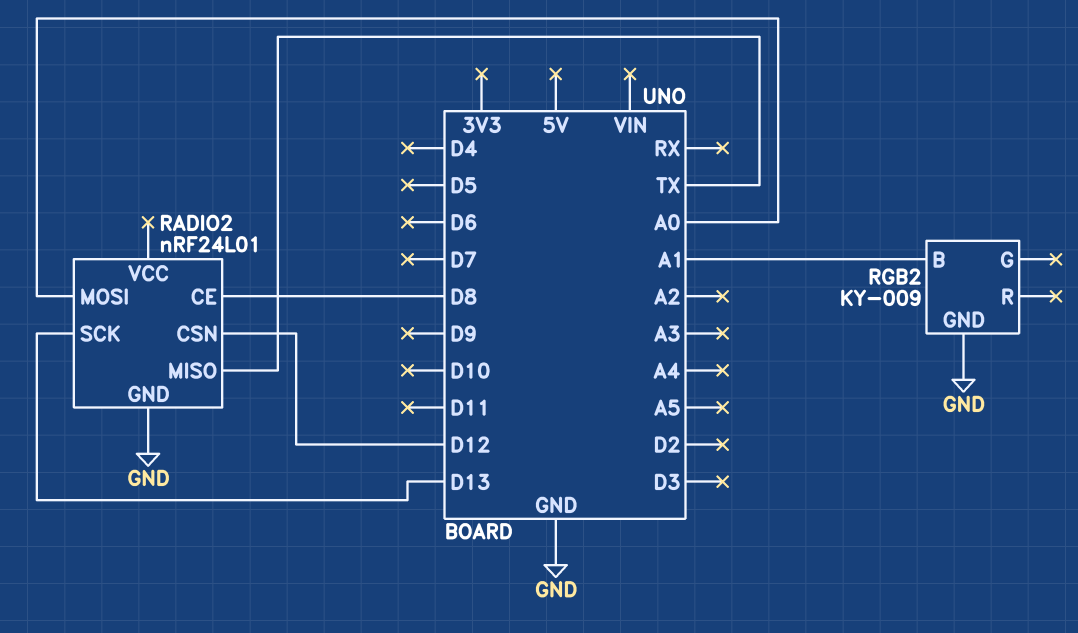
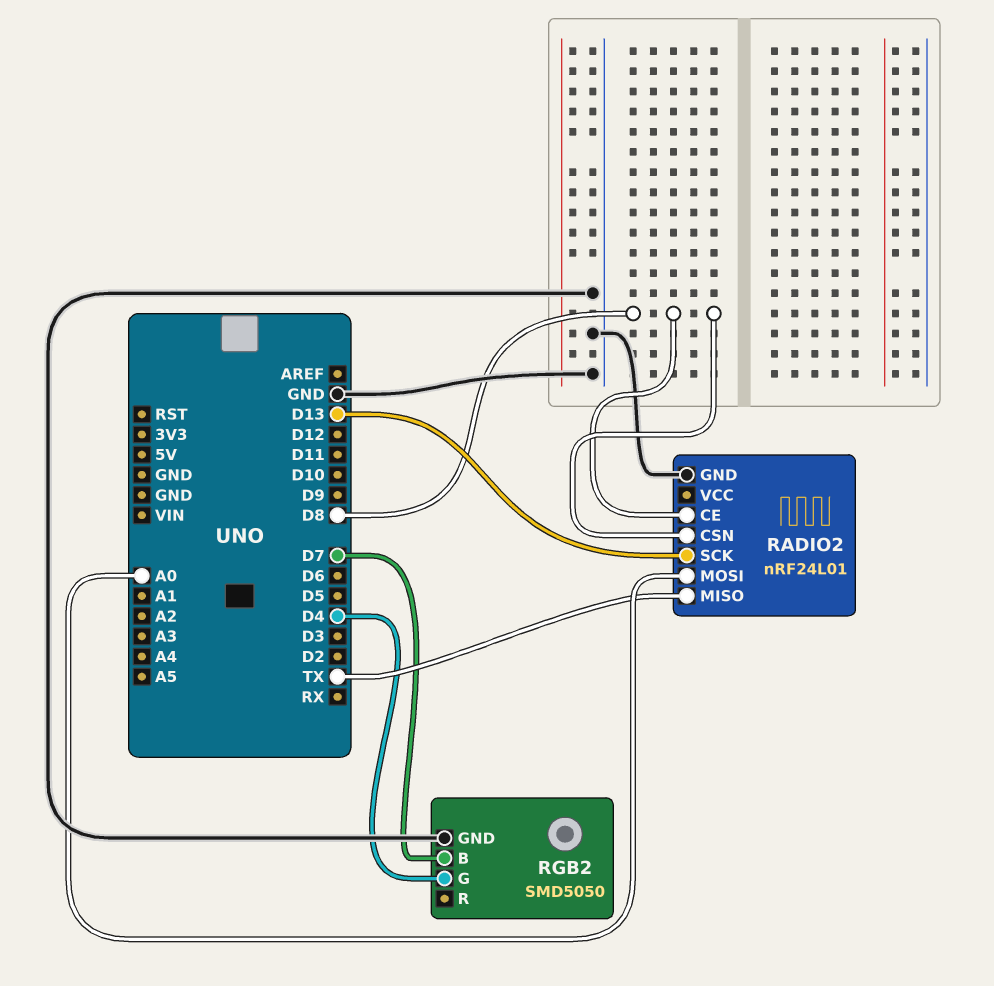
RADIO2 pin CSN: D12 -> D8
RGB2: KY-009 -> SMD5050
RGB2 pin B: A1 -> D7
RGB2 pin G: none -> D4

